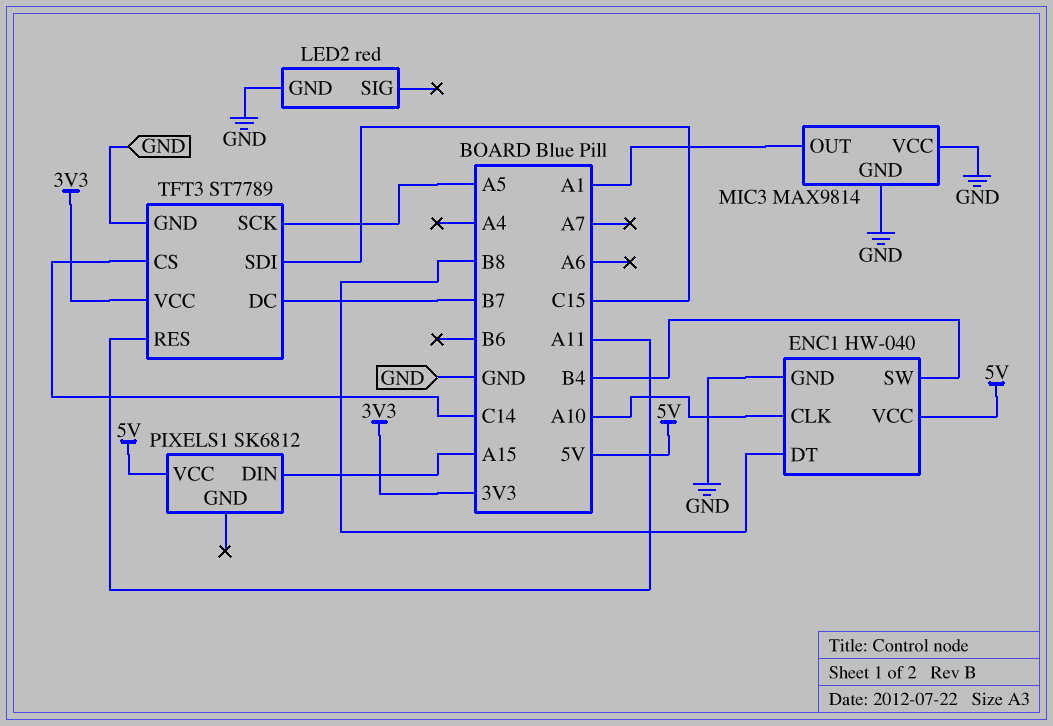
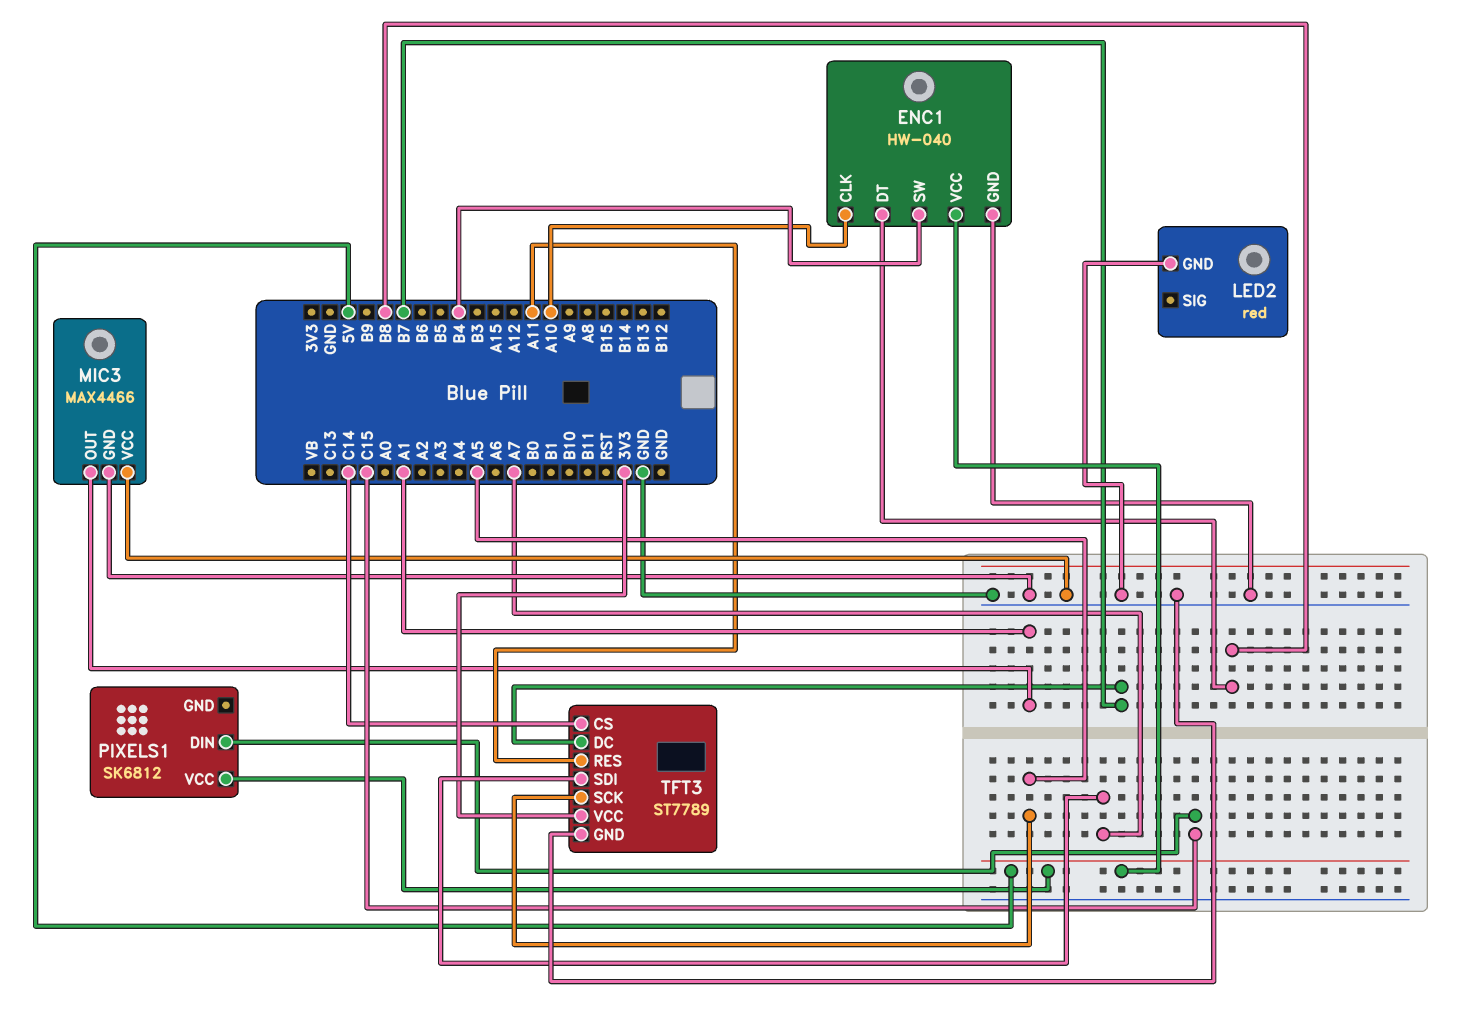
MIC3: MAX9814 -> MAX4466
PIXELS1 pin DIN: A15 -> C15
TFT3 pin SDI: C15 -> A7

